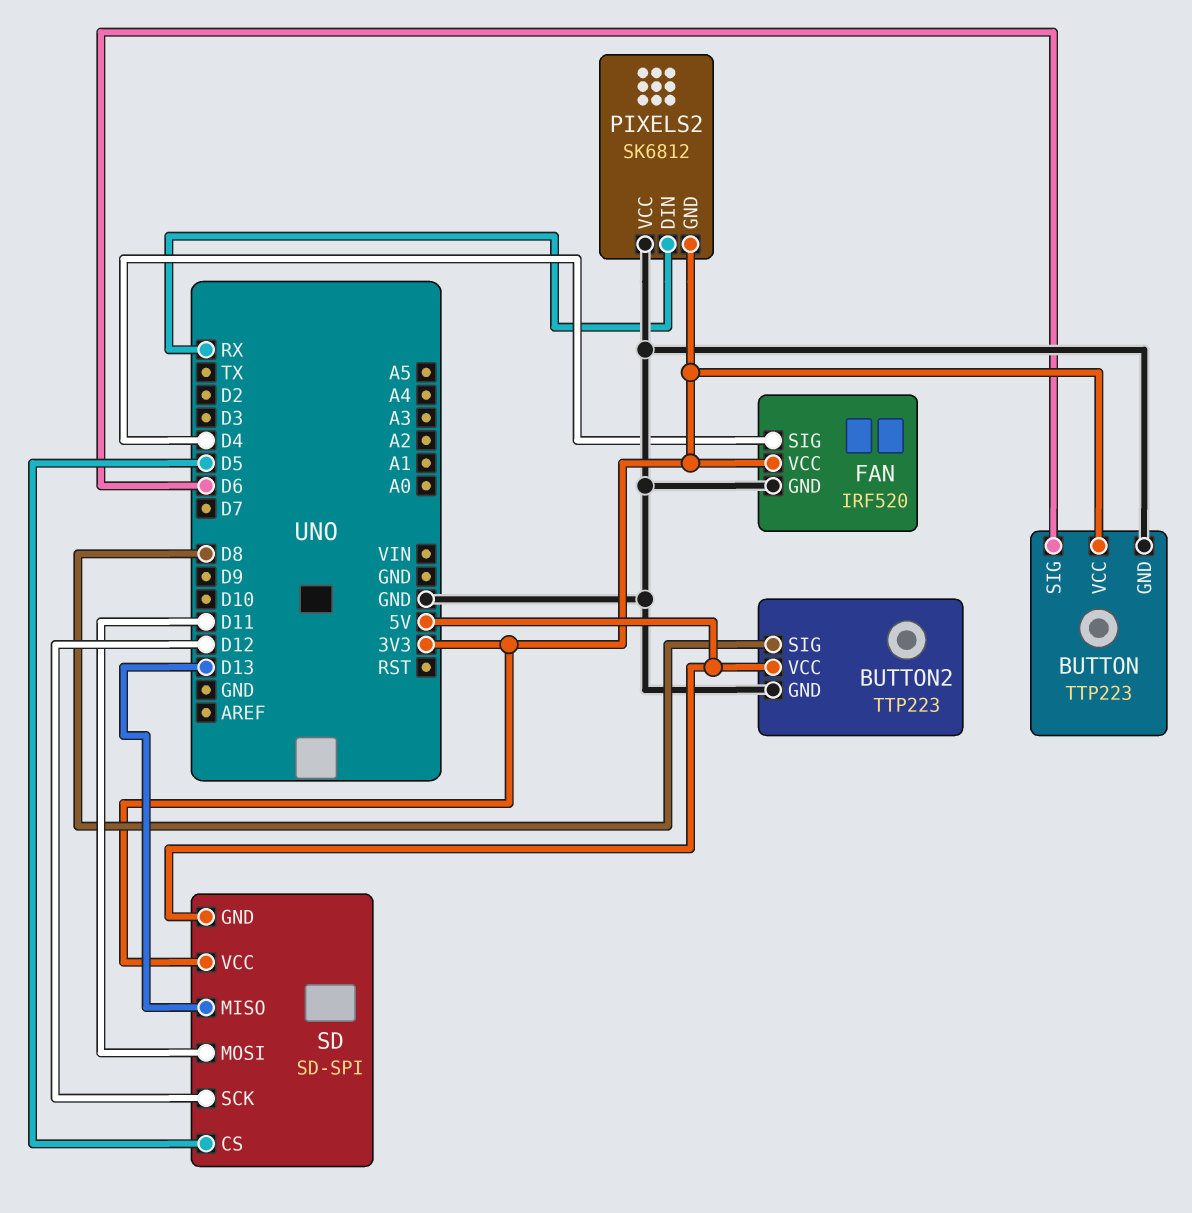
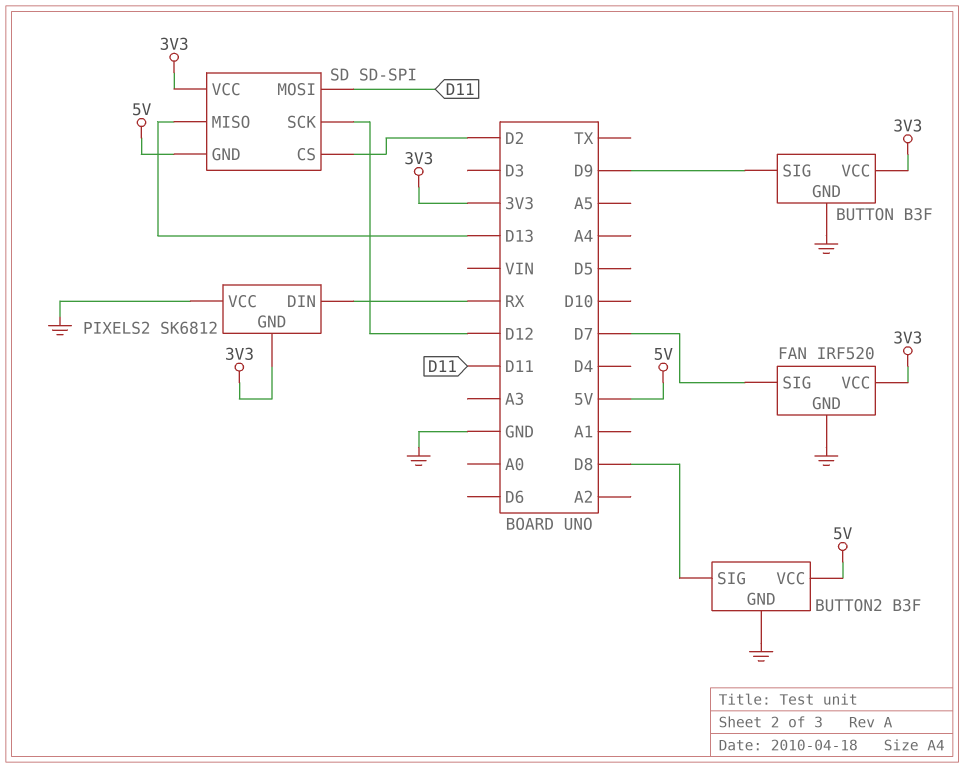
BUTTON: TTP223 -> B3F
BUTTON pin SIG: D6 -> D9
BUTTON2: TTP223 -> B3F
FAN pin SIG: D4 -> D7
SD pin CS: D5 -> D2

